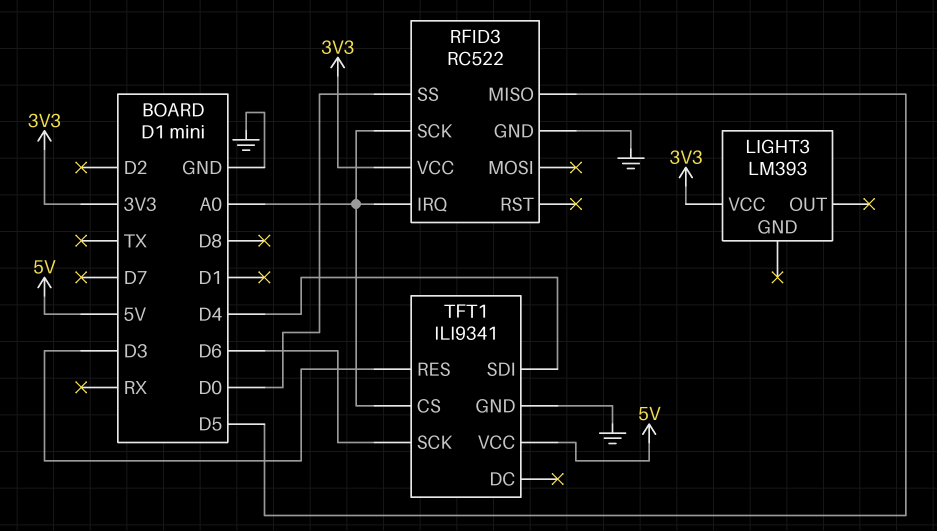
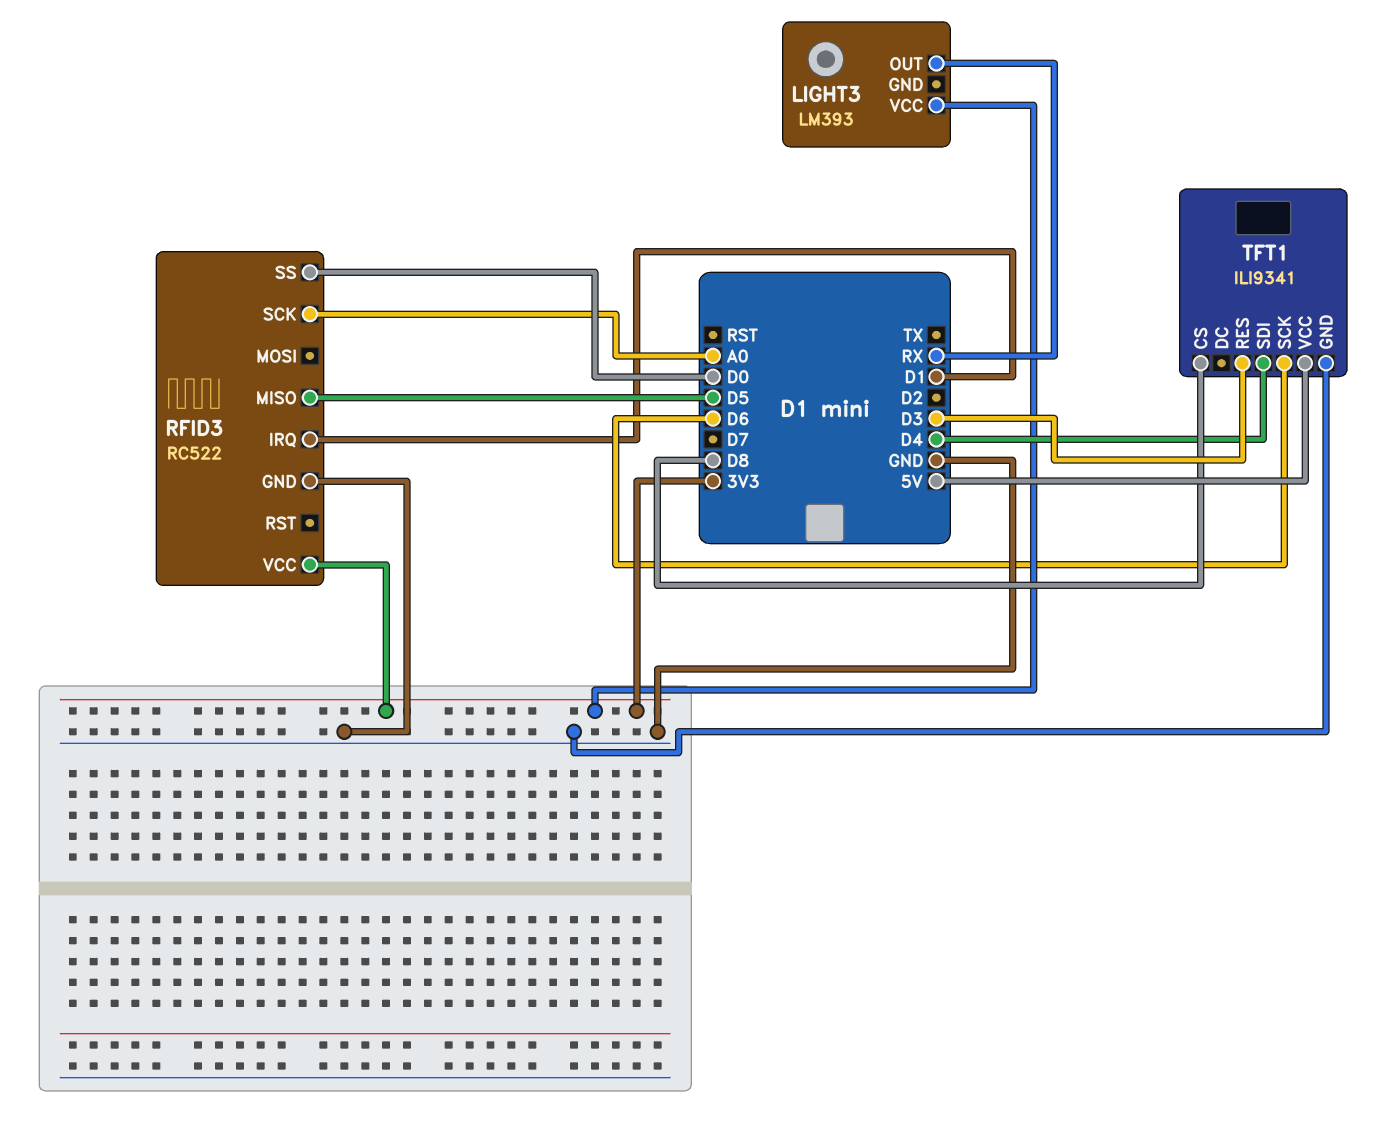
LIGHT3 pin OUT: none -> RX
RFID3 pin IRQ: A0 -> D1
TFT1 pin CS: A0 -> D8

